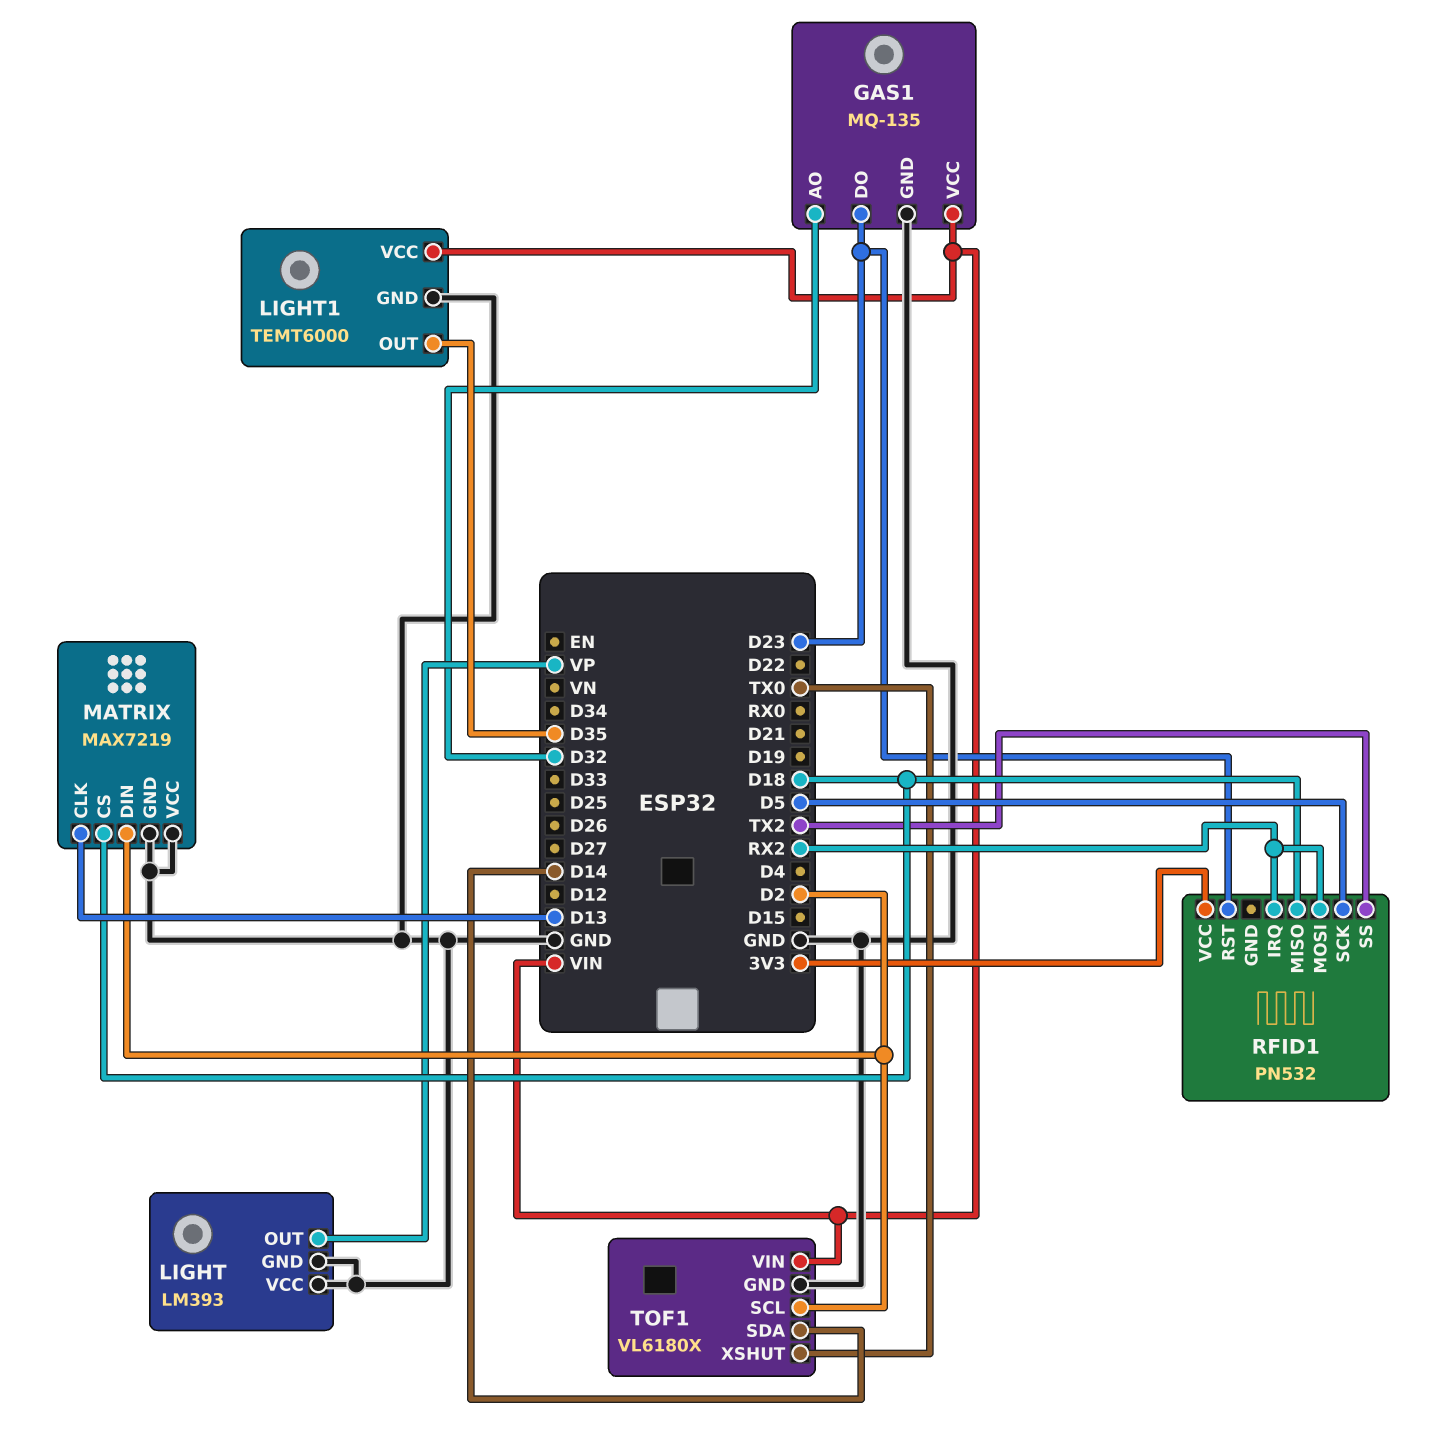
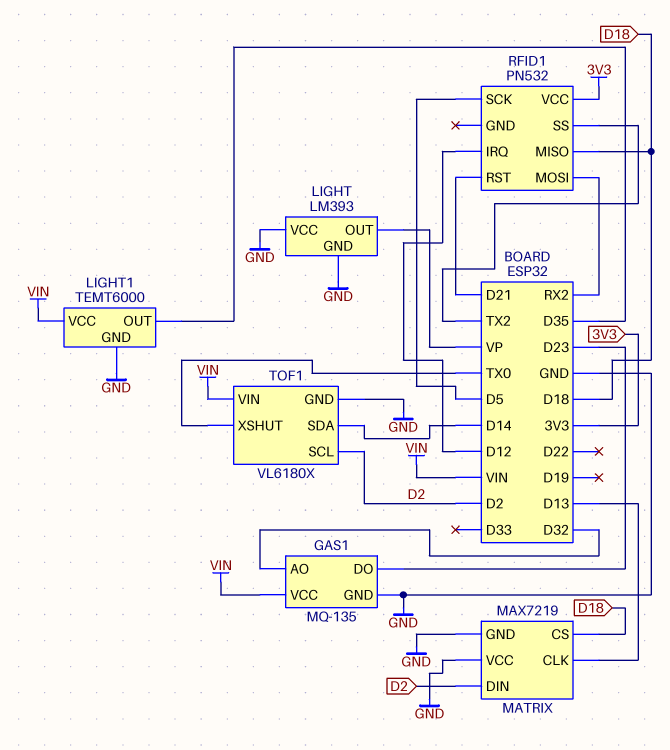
RFID1 pin IRQ: RX2 -> D12
RFID1 pin RST: D23 -> D21

